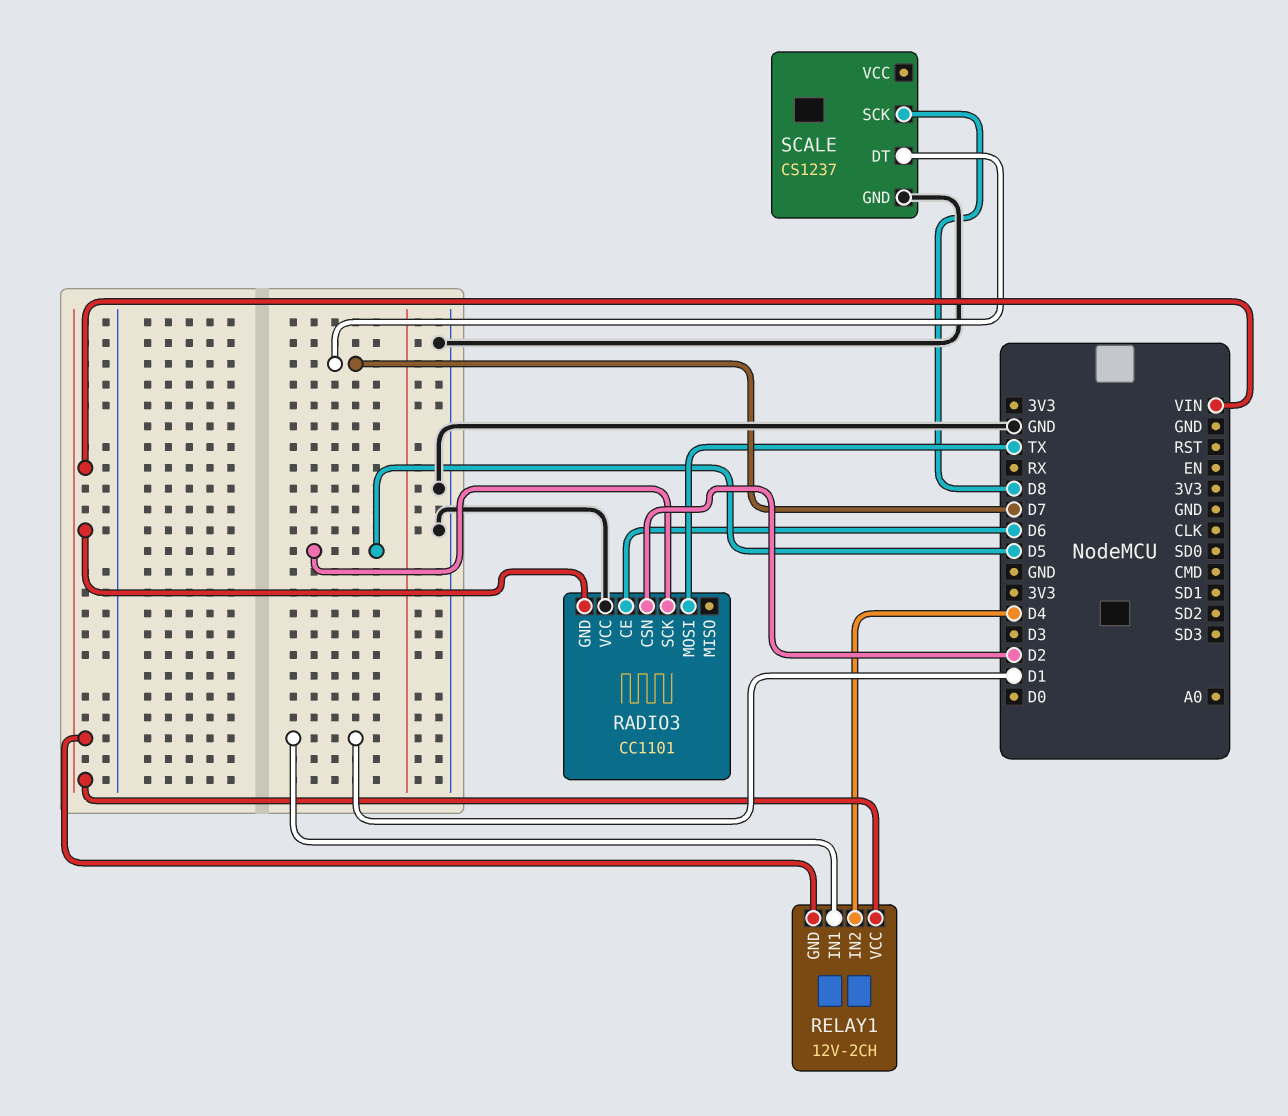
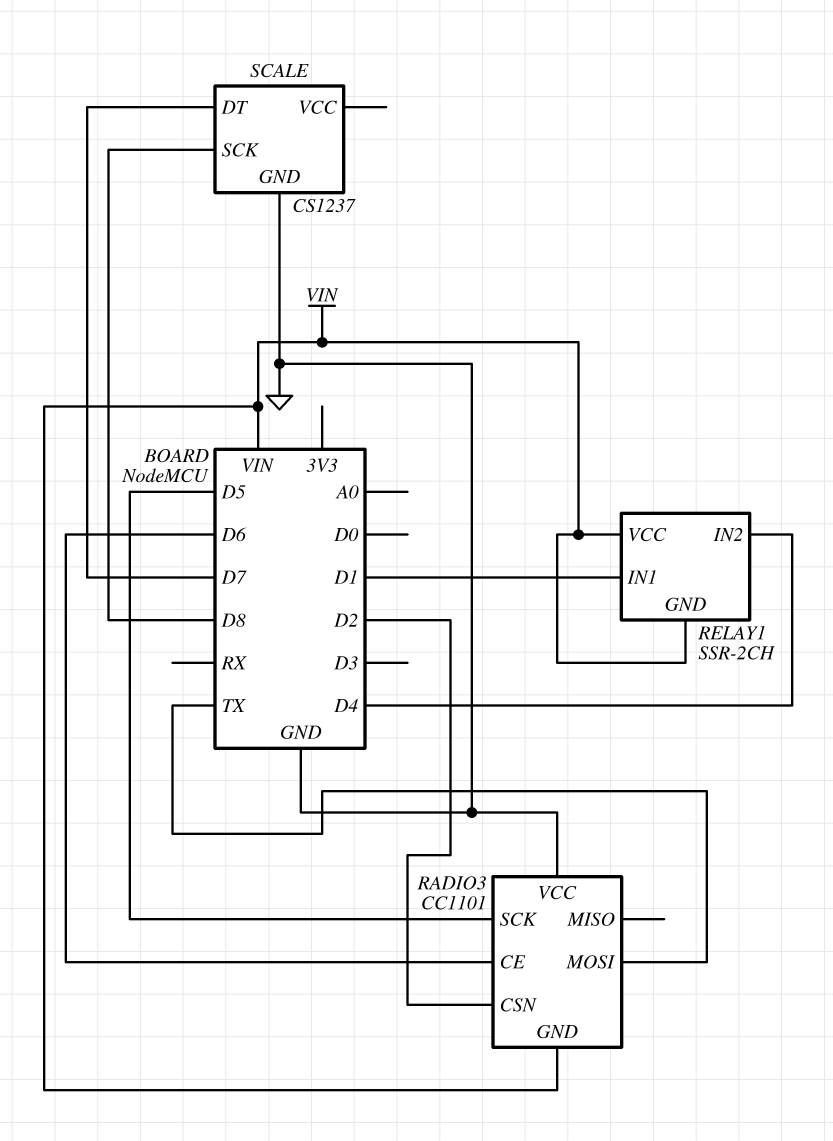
RELAY1: 12V-2CH -> SSR-2CH

